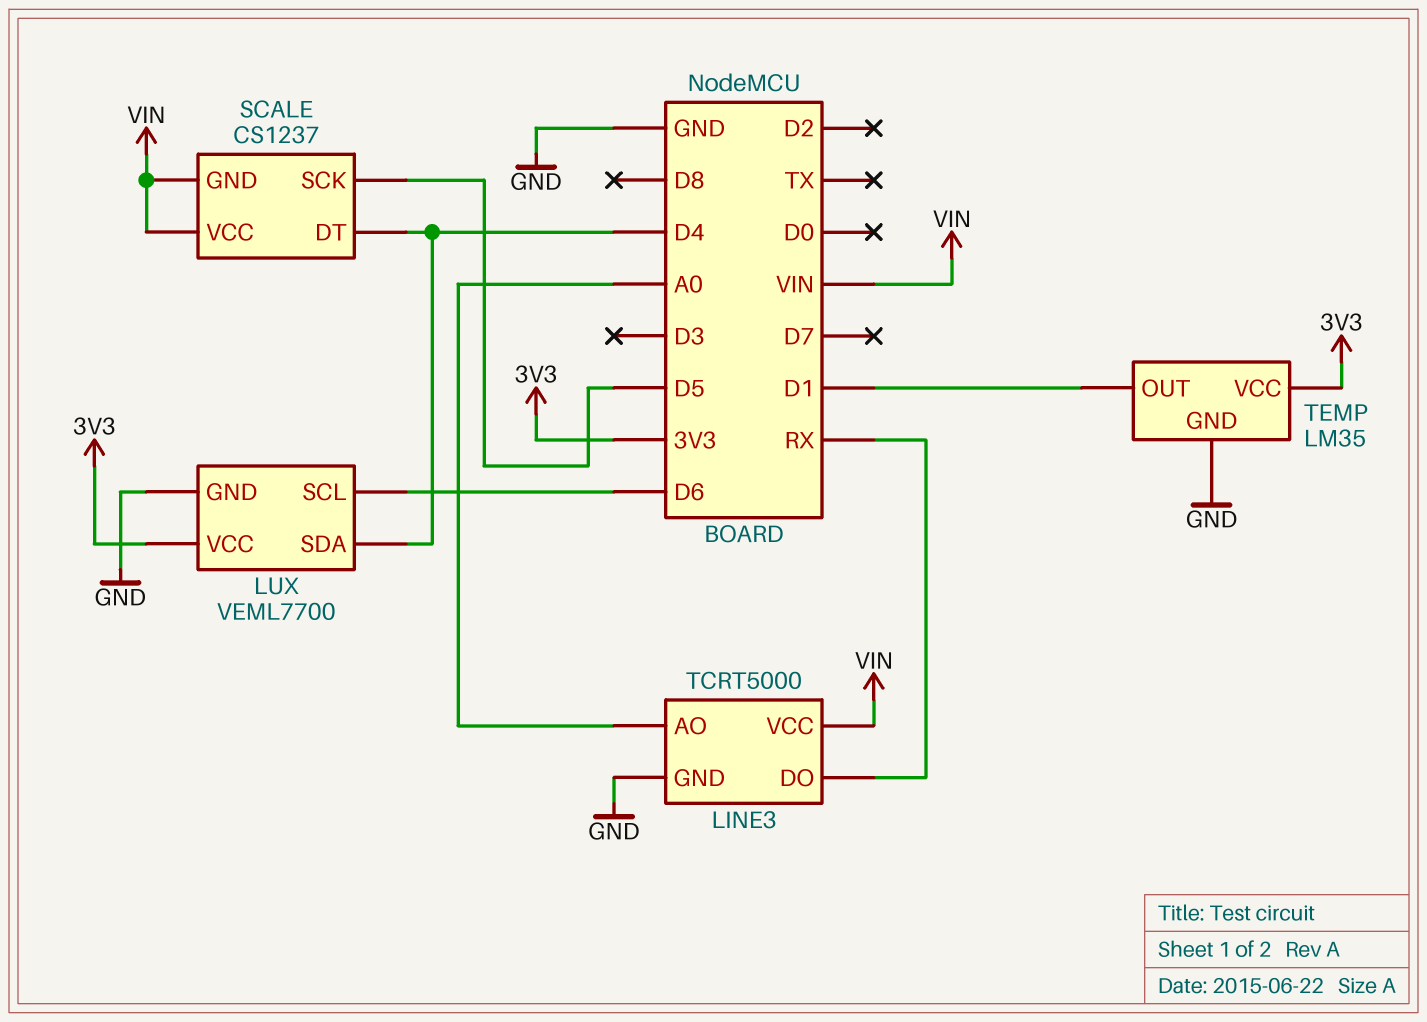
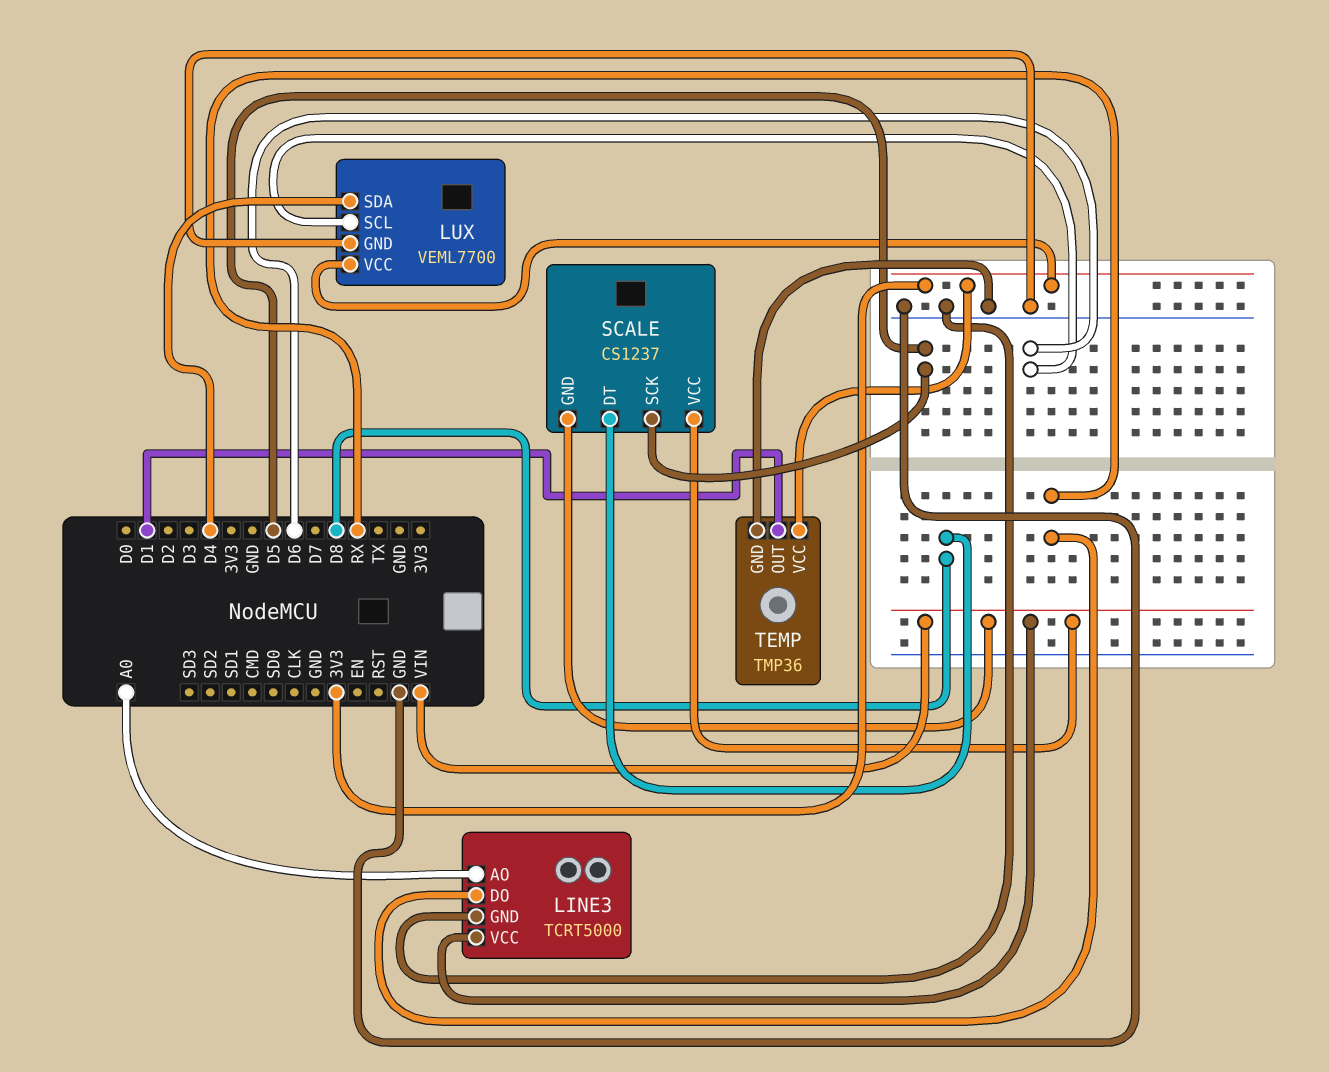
SCALE pin DT: D4 -> D8
TEMP: LM35 -> TMP36

